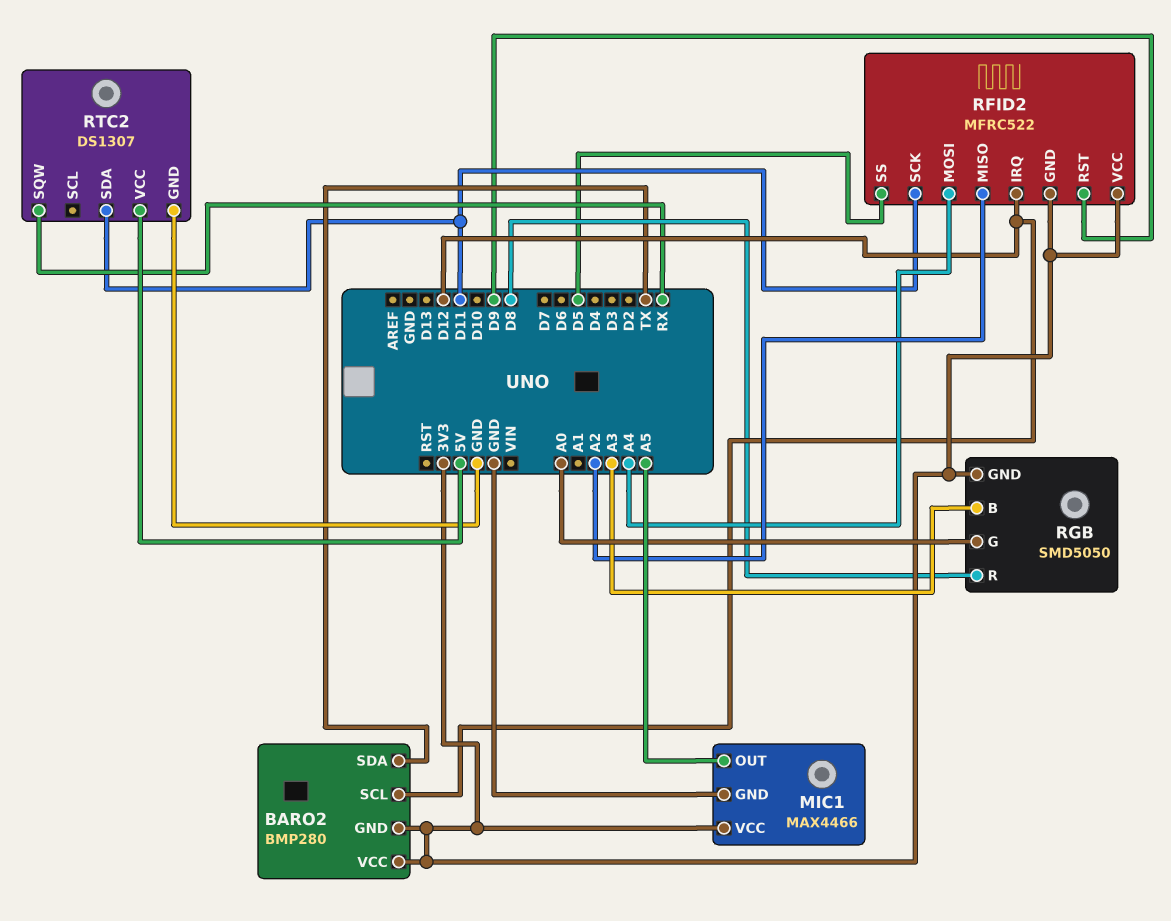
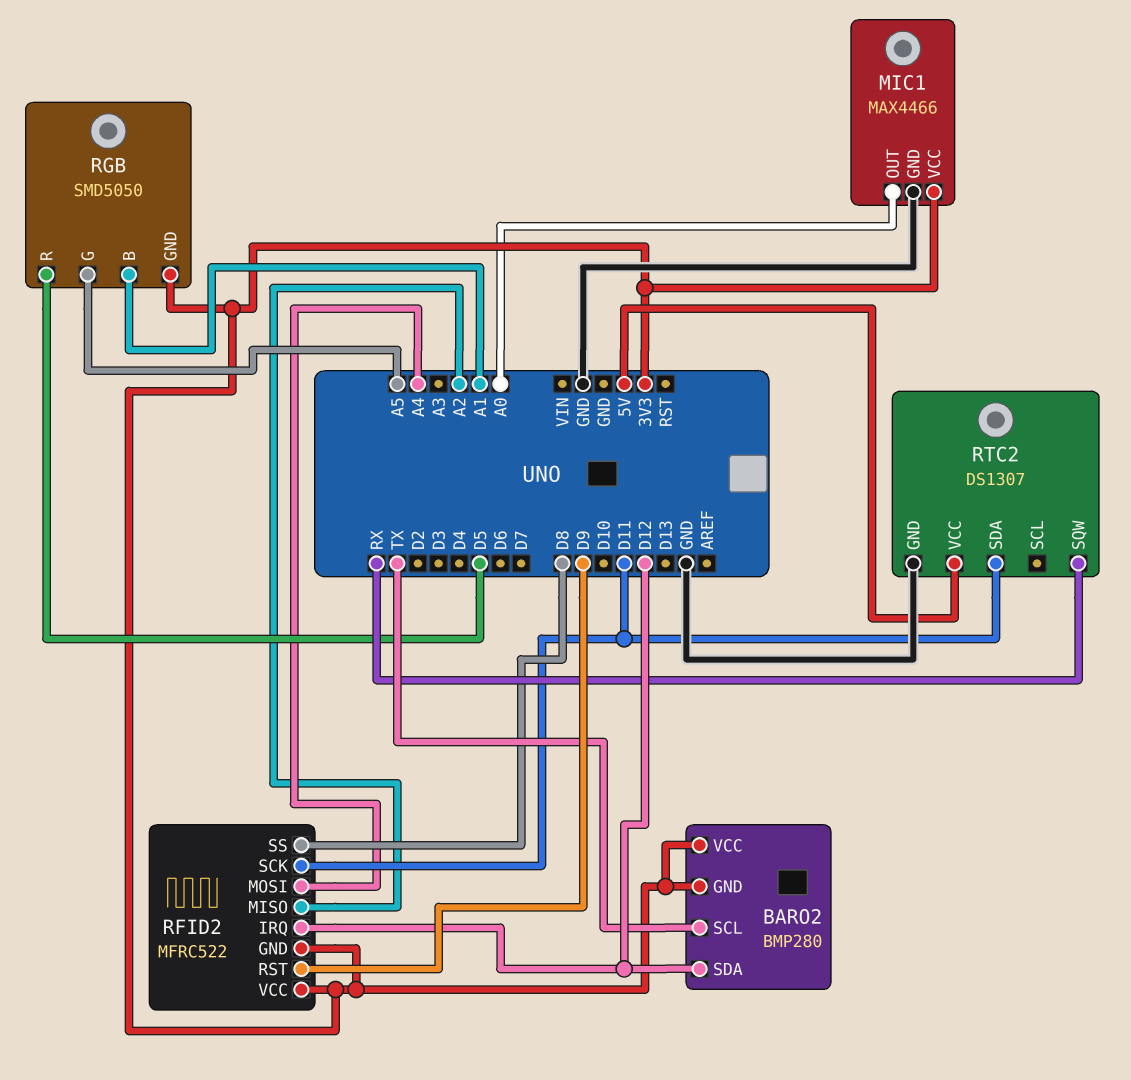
BARO2 pin SCL: D12 -> TX
BARO2 pin SDA: TX -> D12
MIC1 pin OUT: A5 -> A0
RFID2 pin SS: D5 -> D8
RGB pin B: A3 -> A1
RGB pin G: A0 -> A5
RGB pin R: D8 -> D5

